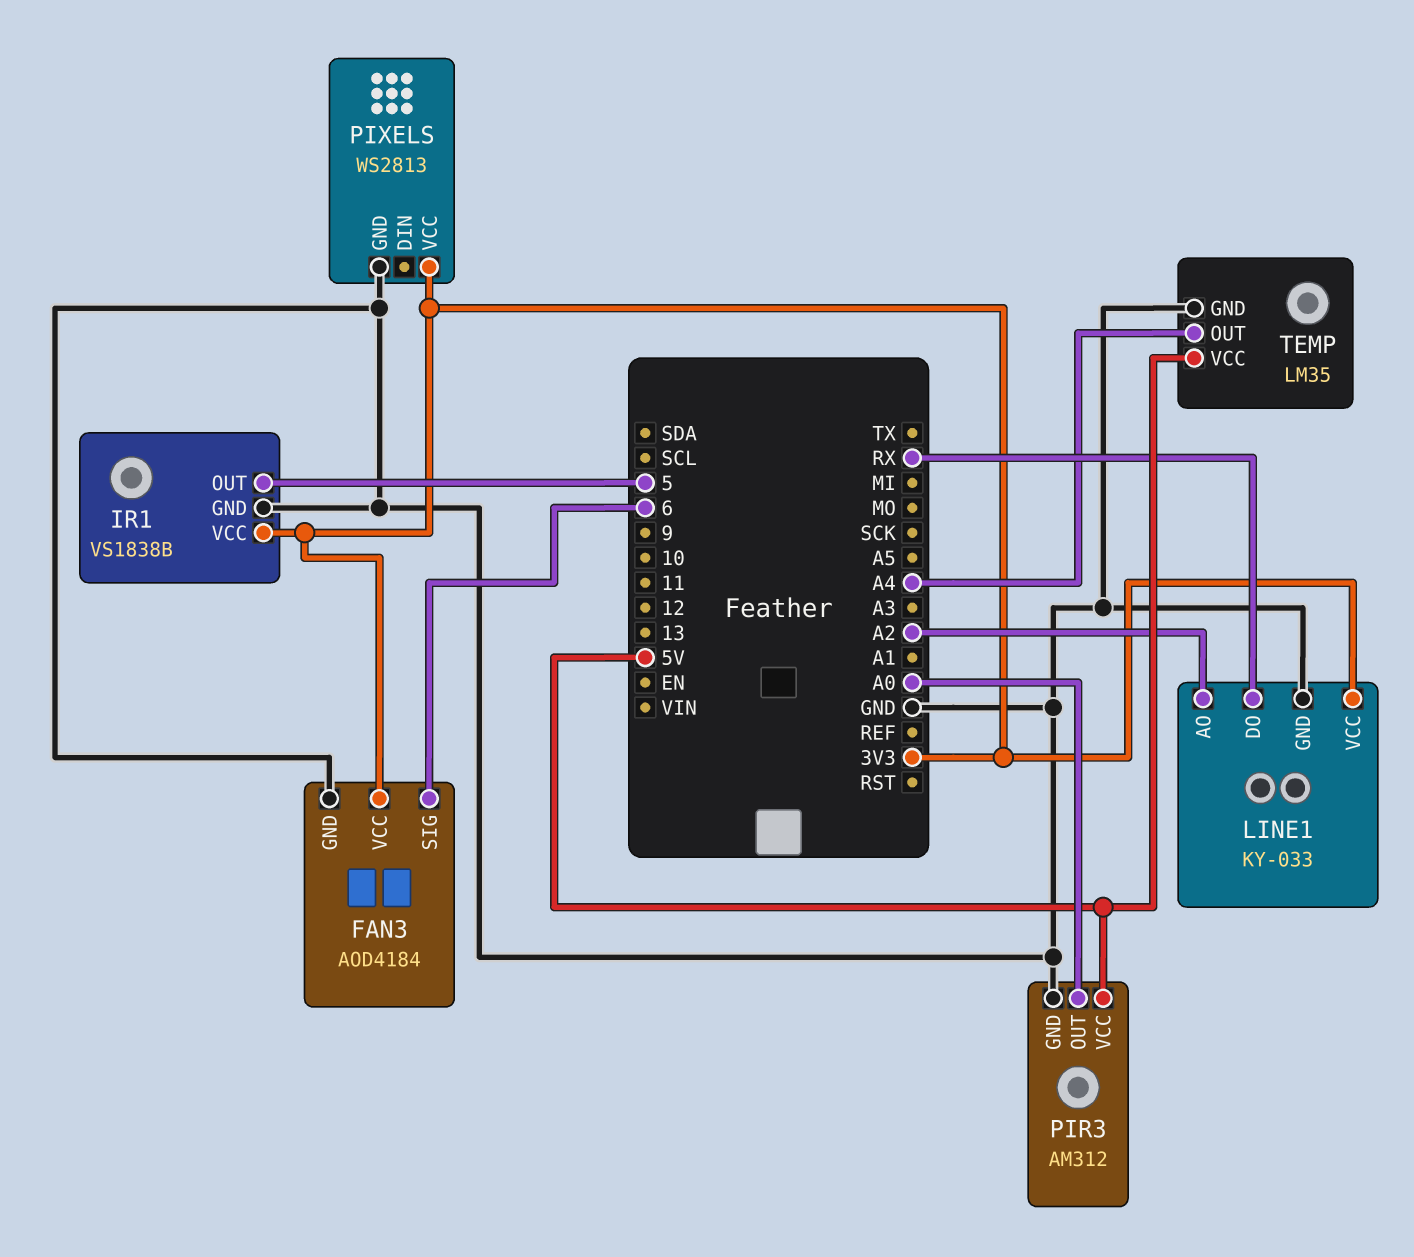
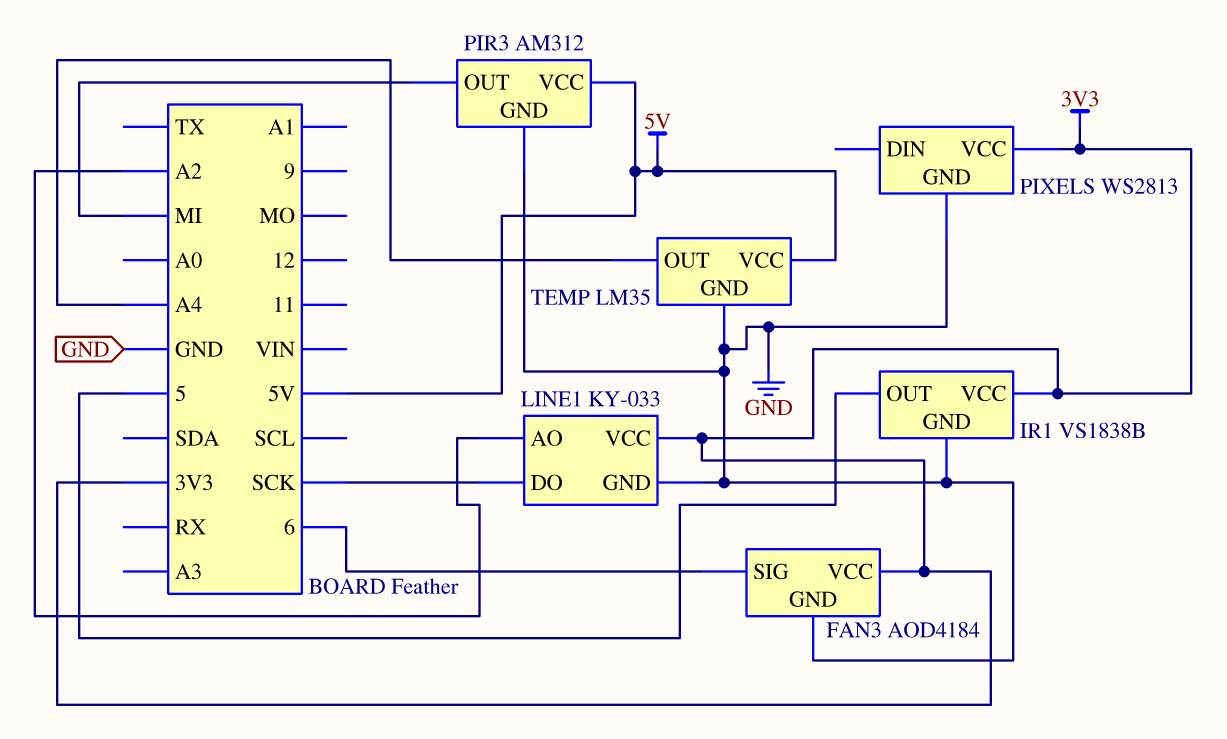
LINE1 pin DO: RX -> SCK
PIR3 pin OUT: A0 -> MI

